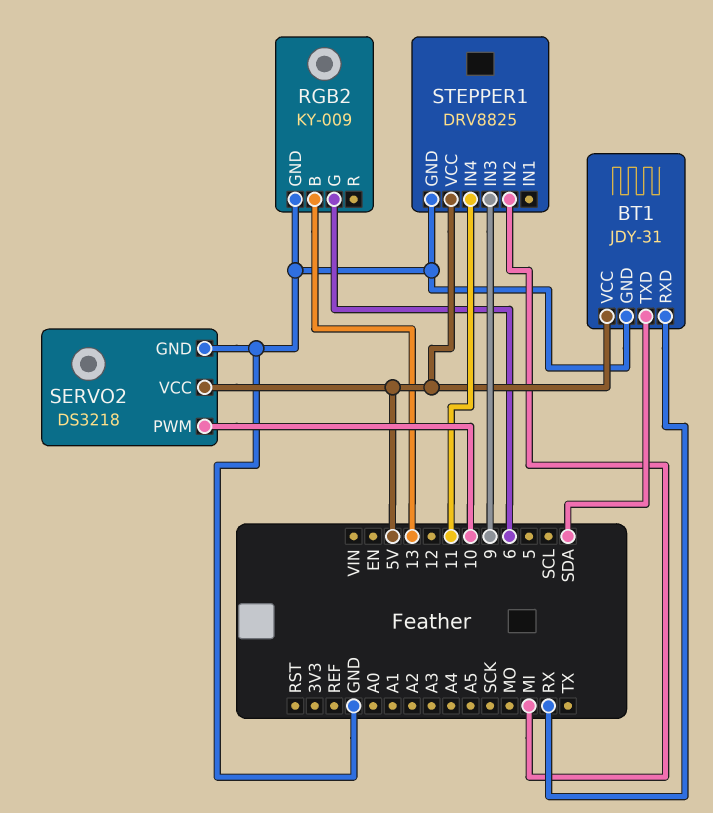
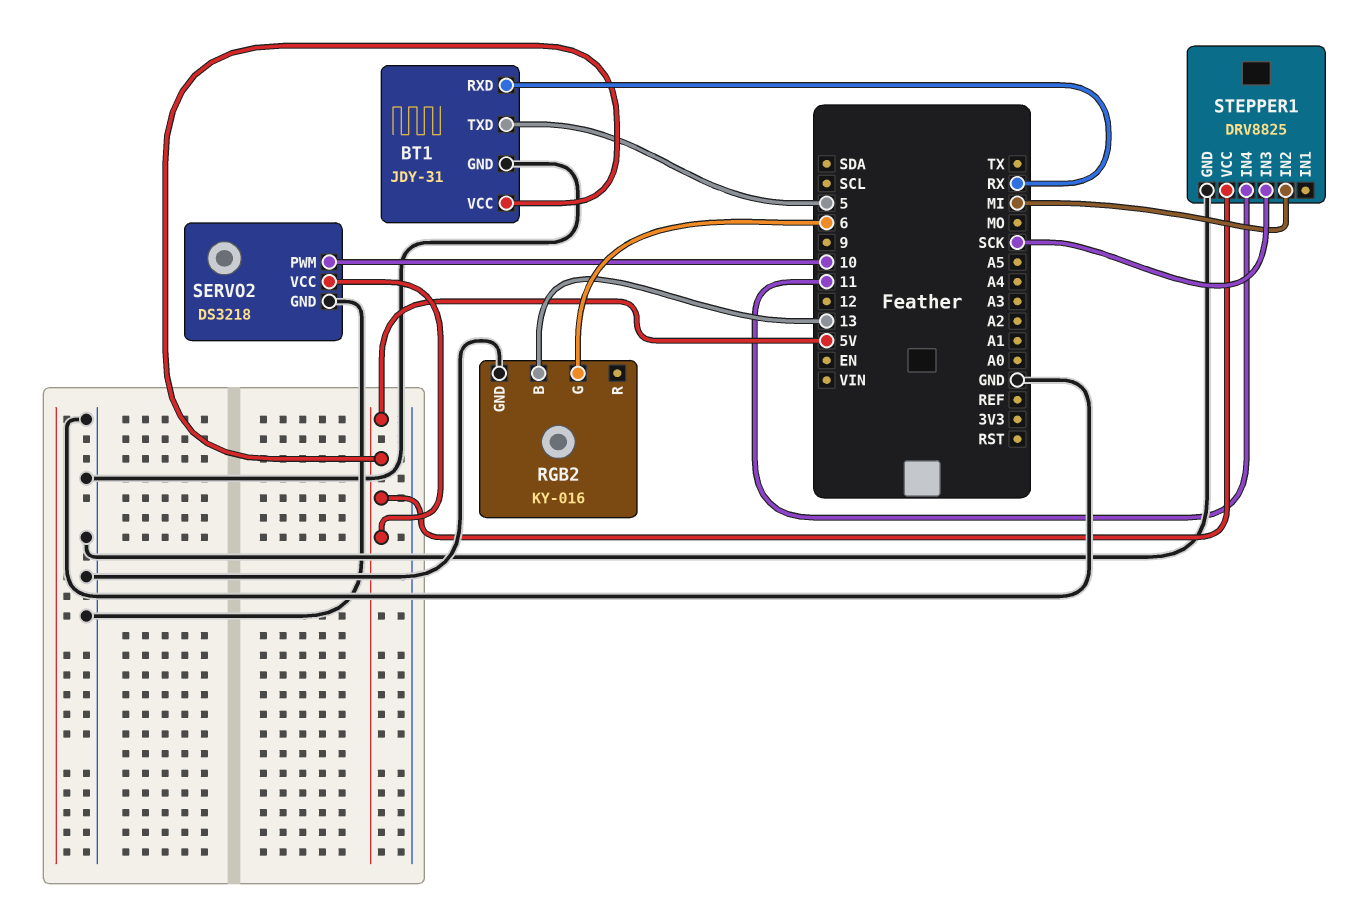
BT1 pin TXD: SDA -> 5
RGB2: KY-009 -> KY-016
STEPPER1 pin IN3: 9 -> SCK

